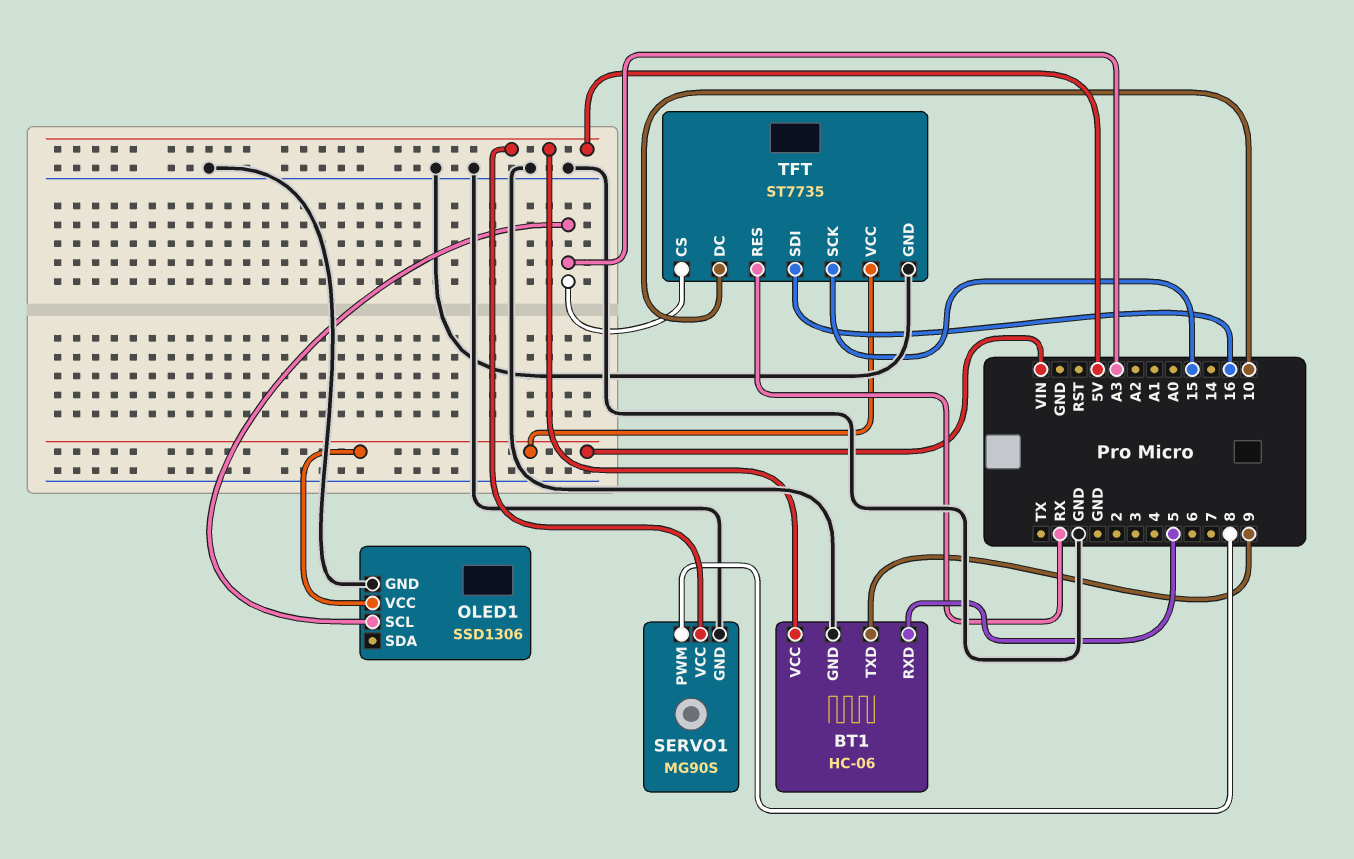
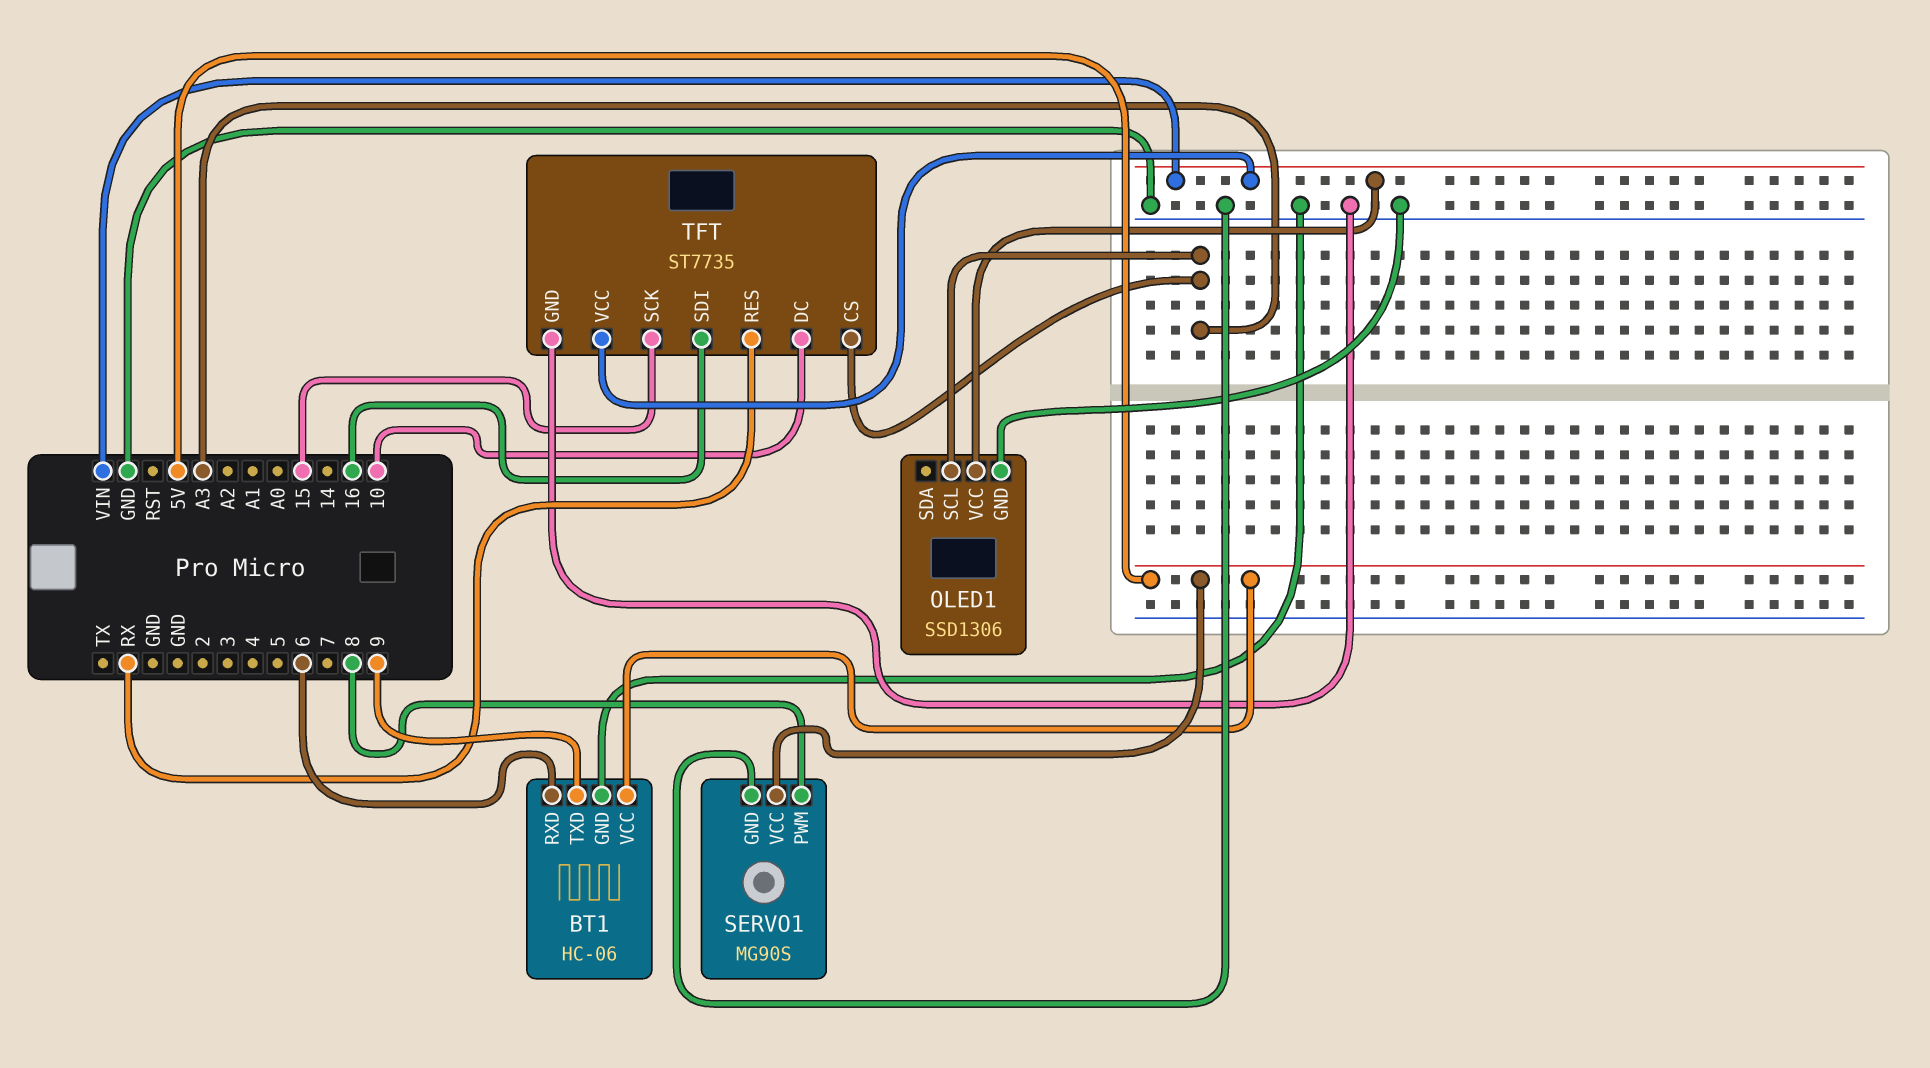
BT1 pin RXD: 5 -> 6

